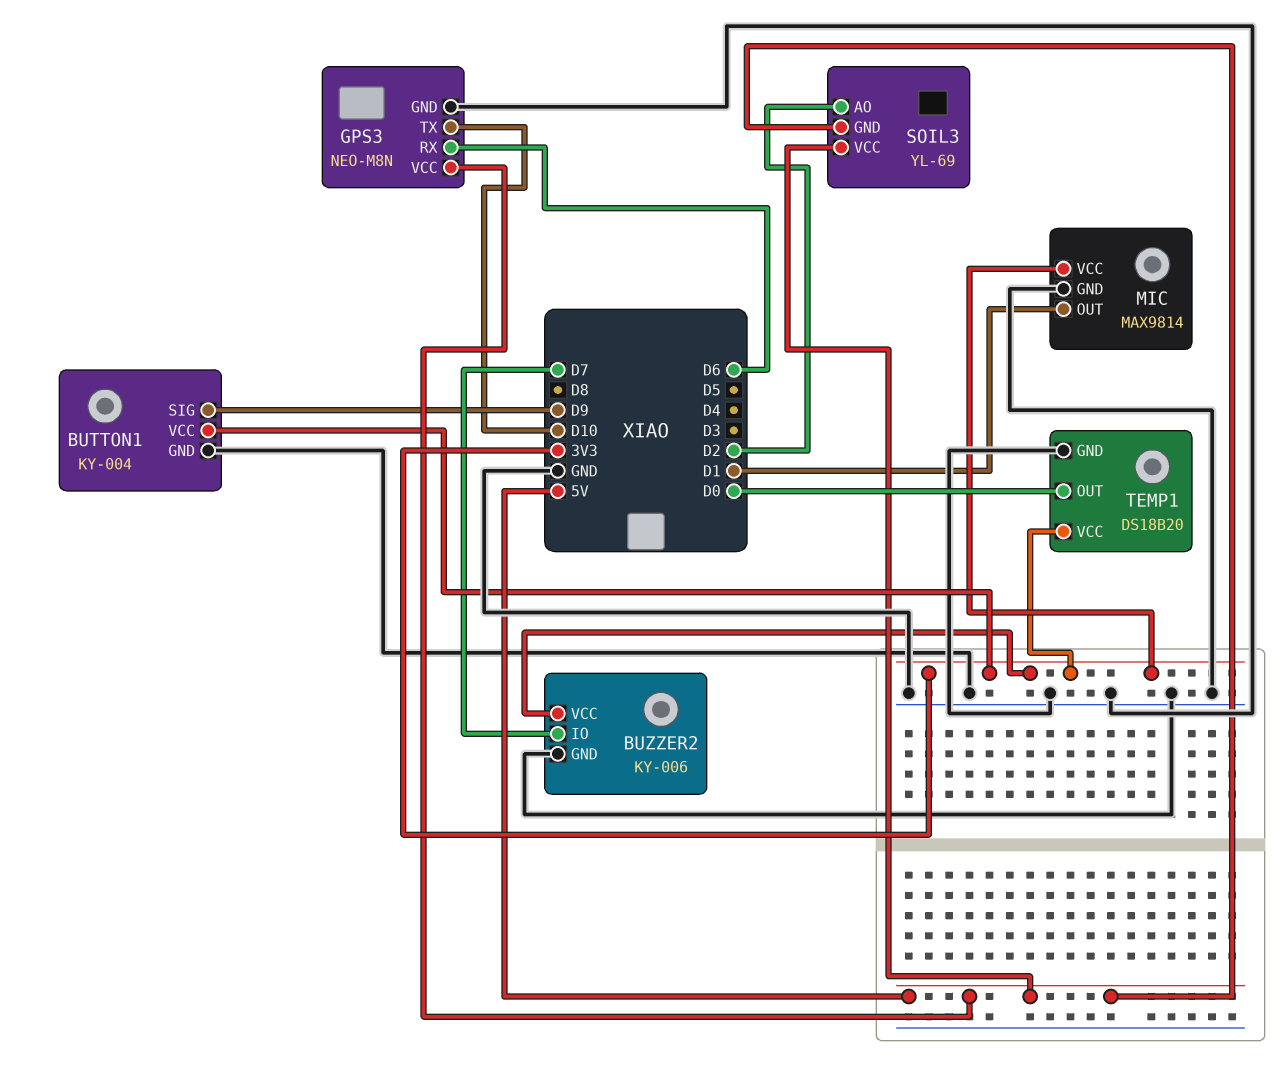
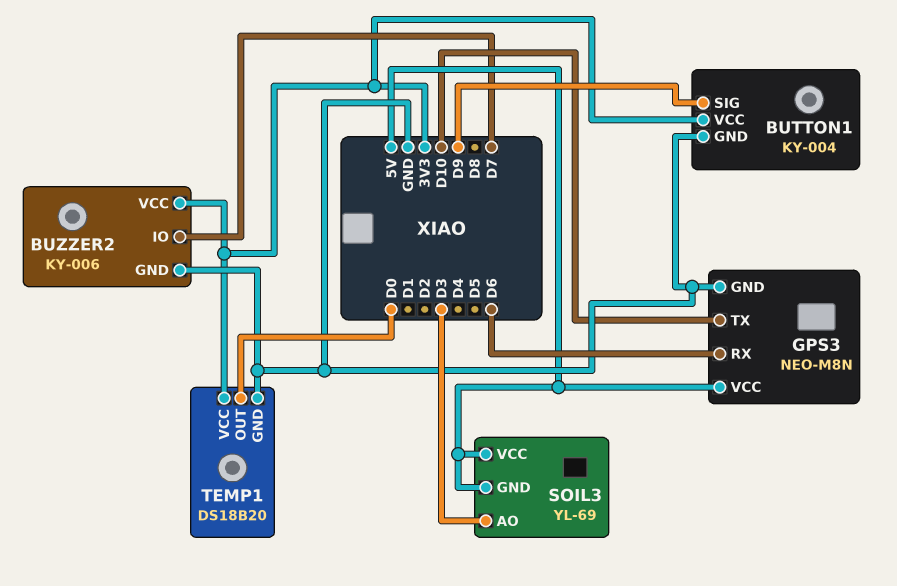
MIC: MAX9814 -> none
MIC pin GND: GND -> none
MIC pin OUT: D1 -> none
MIC pin VCC: 3V3 -> none
SOIL3 pin AO: D2 -> D3

